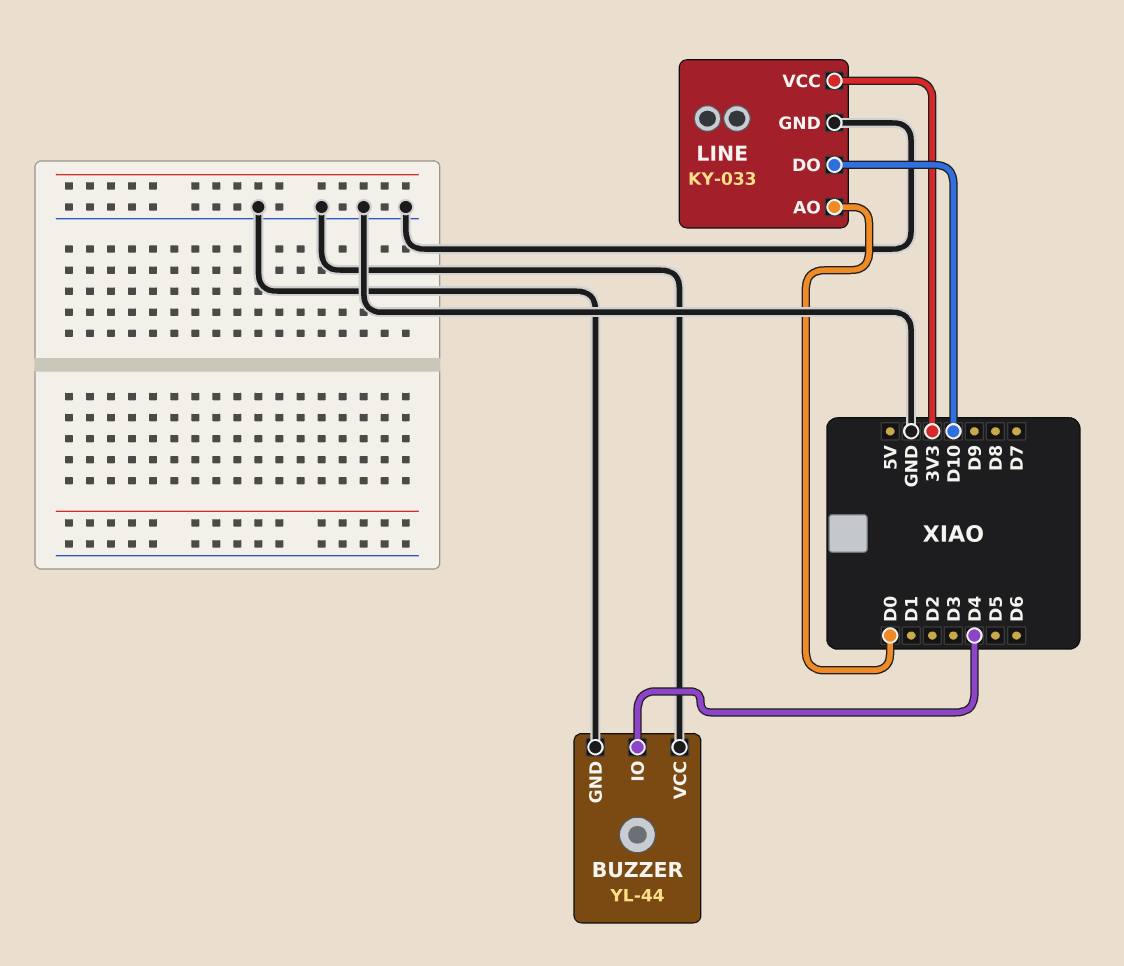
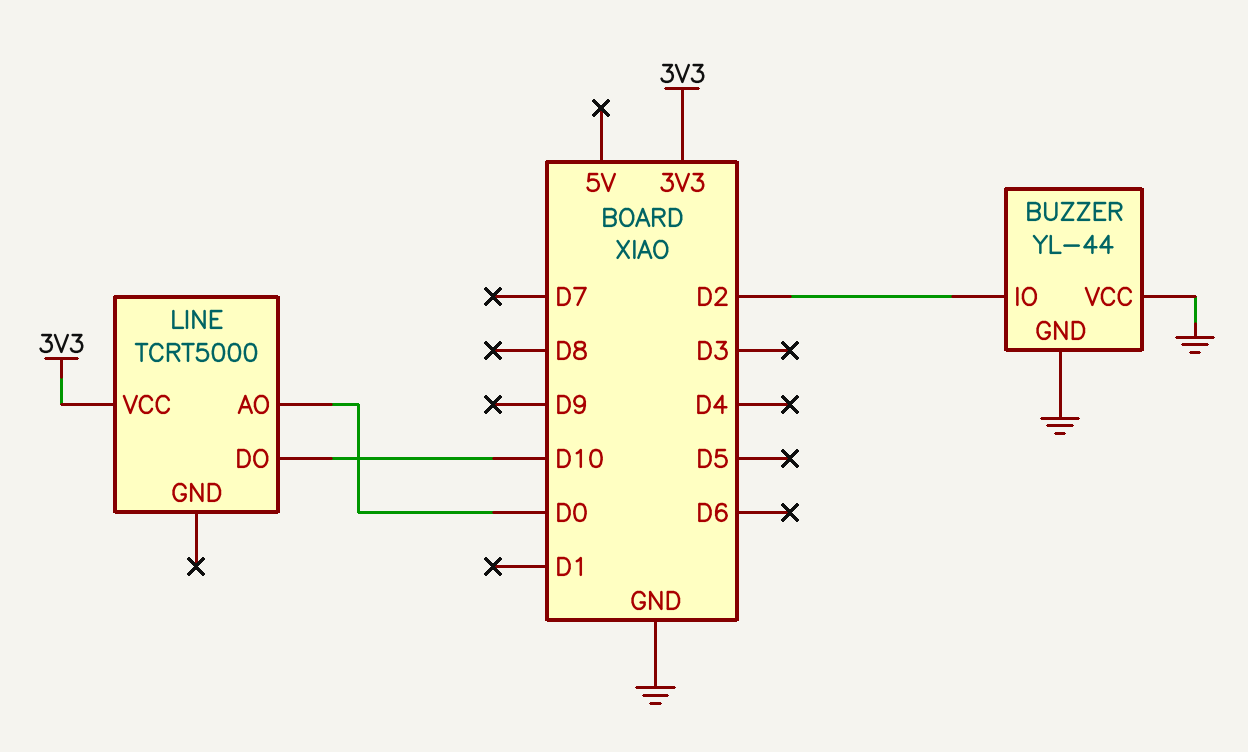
BUZZER pin IO: D4 -> D2
LINE: KY-033 -> TCRT5000
LINE pin GND: GND -> none

